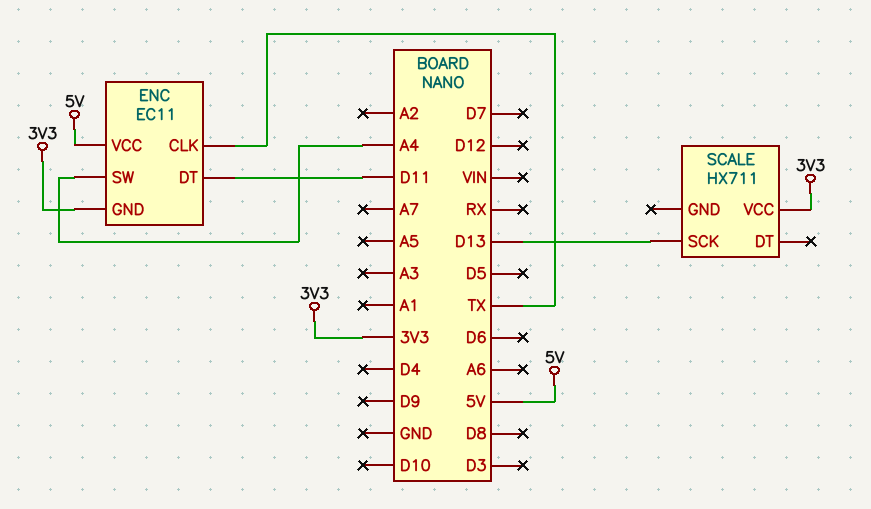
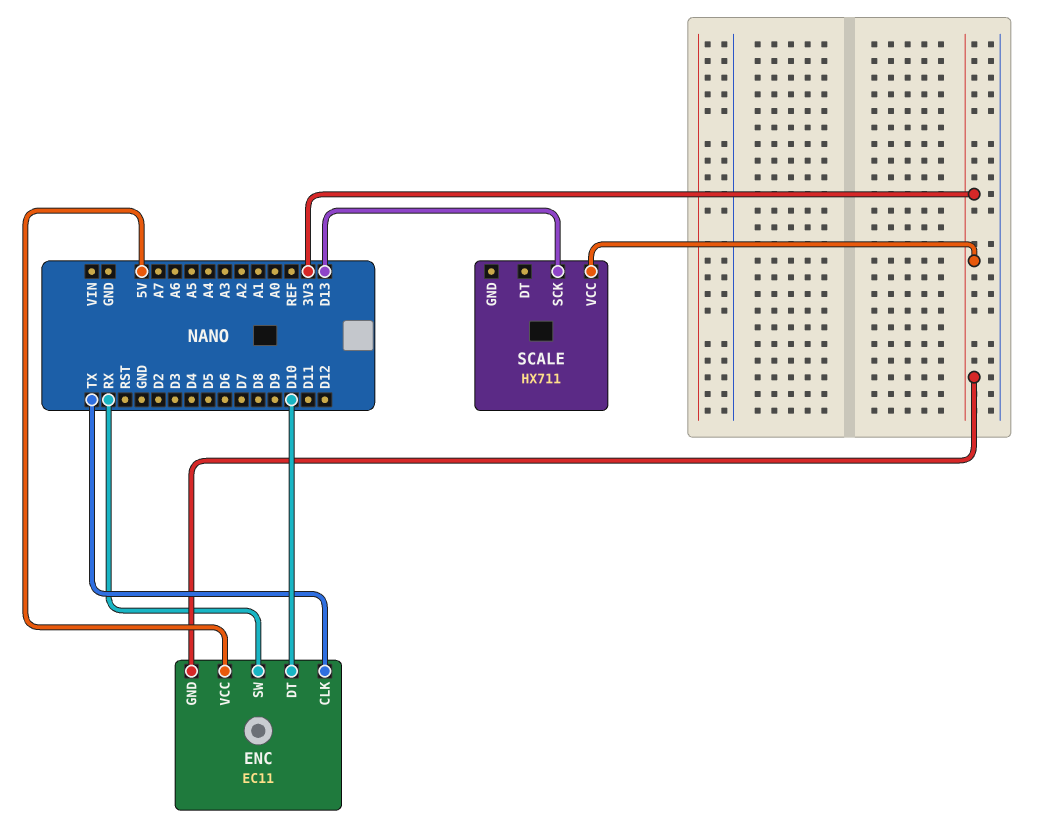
ENC pin DT: D11 -> D10
ENC pin SW: A4 -> RX

